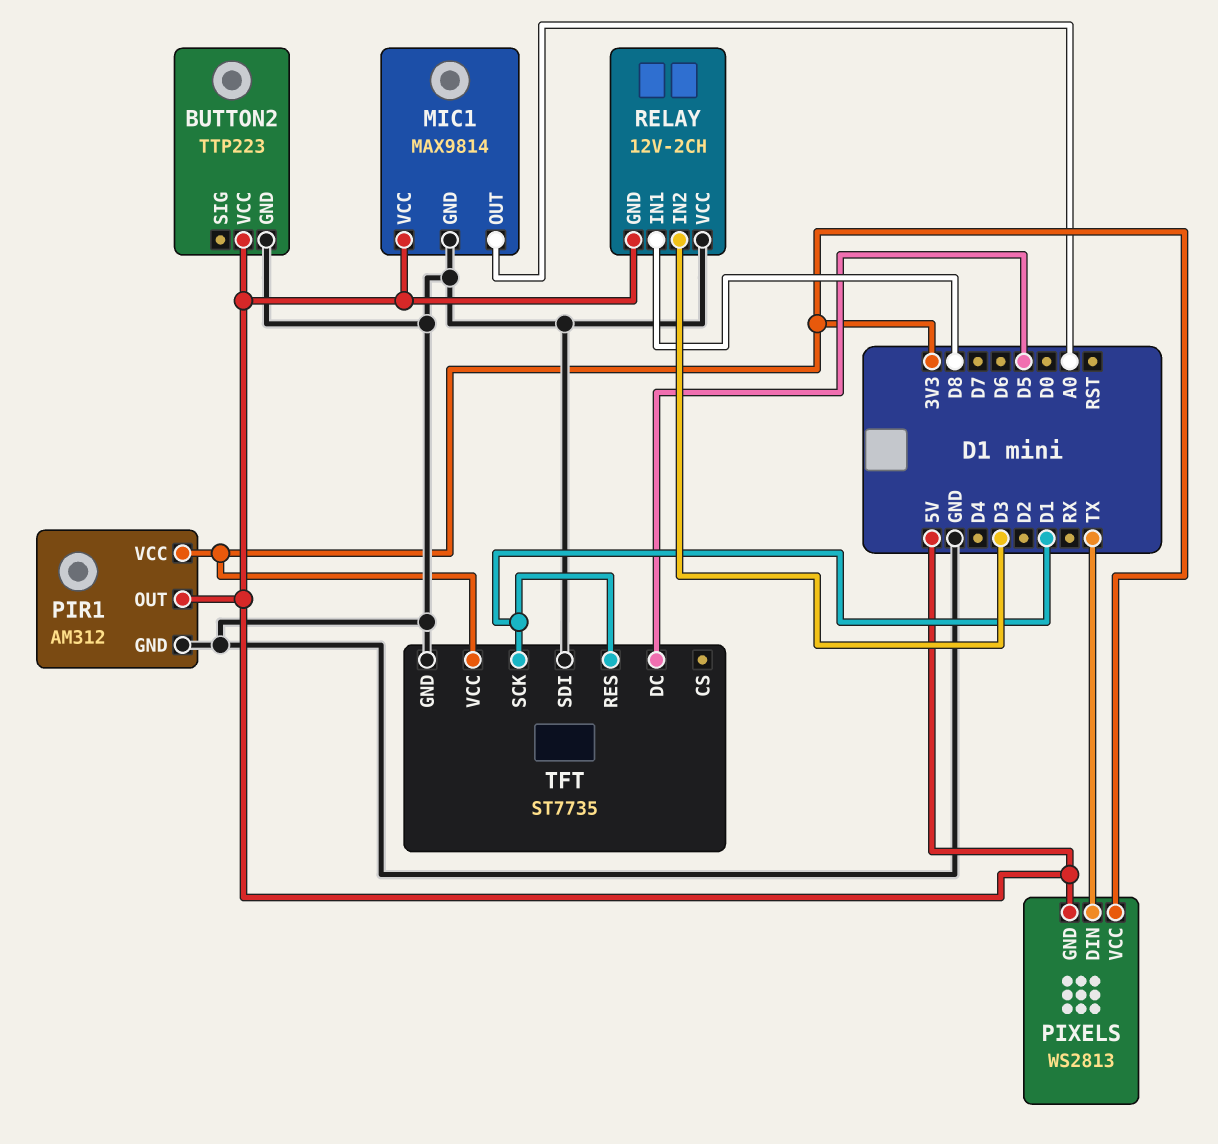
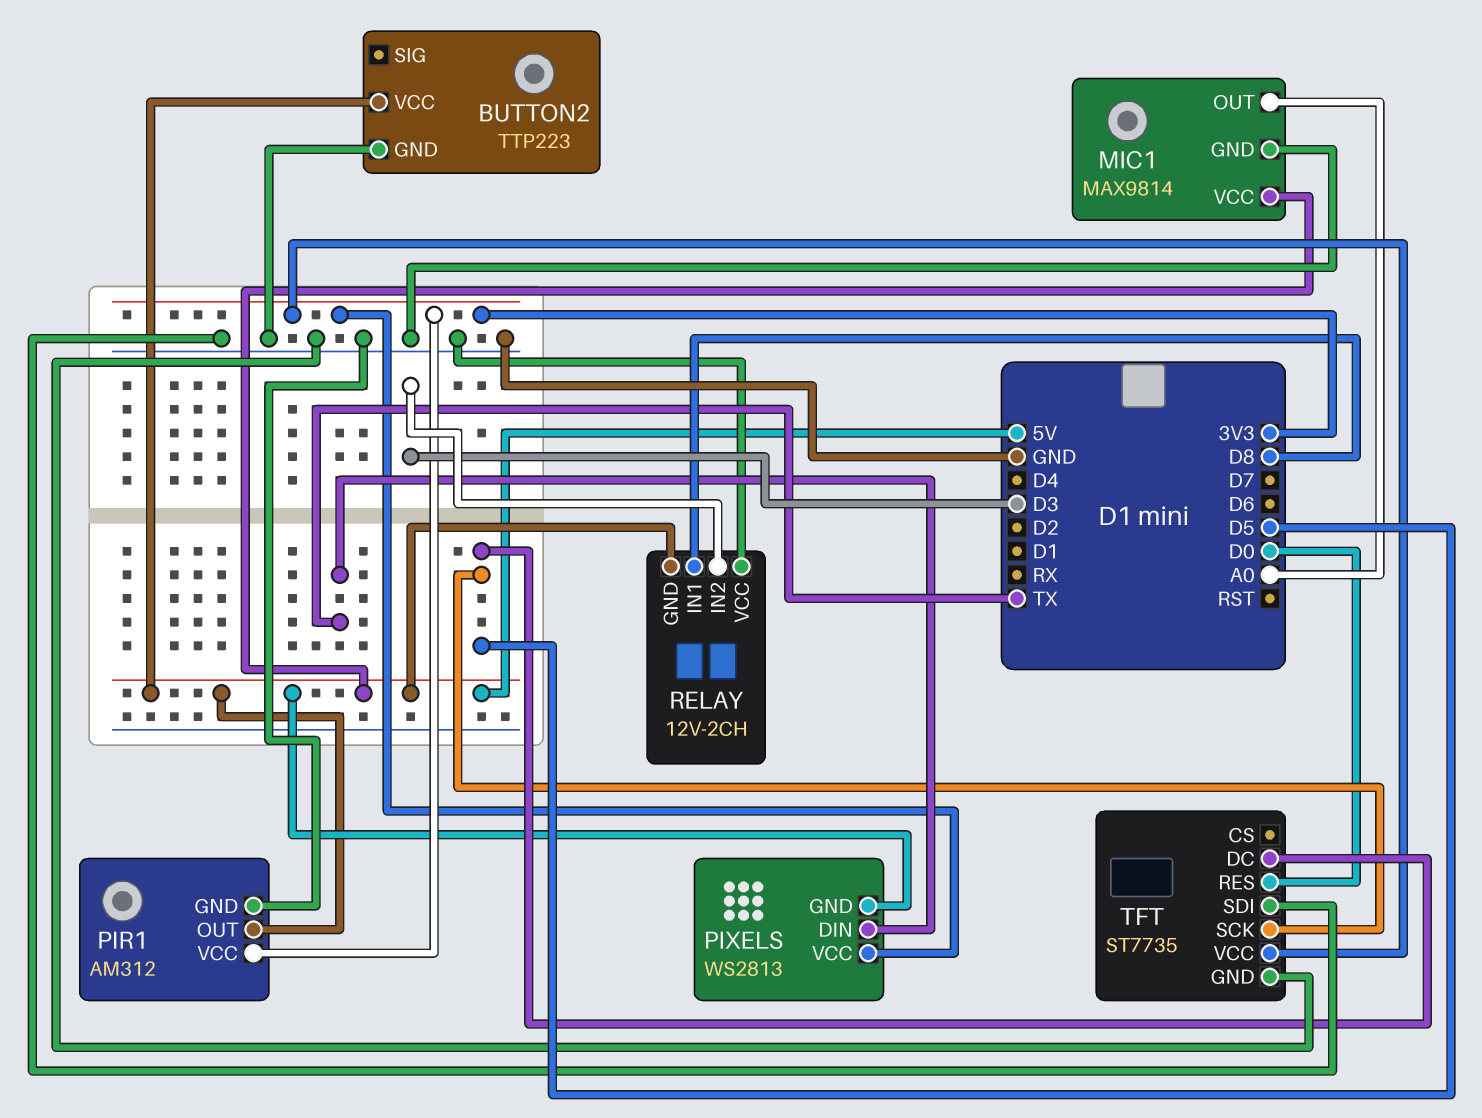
TFT pin RES: D1 -> D0
TFT pin SCK: D1 -> D5

